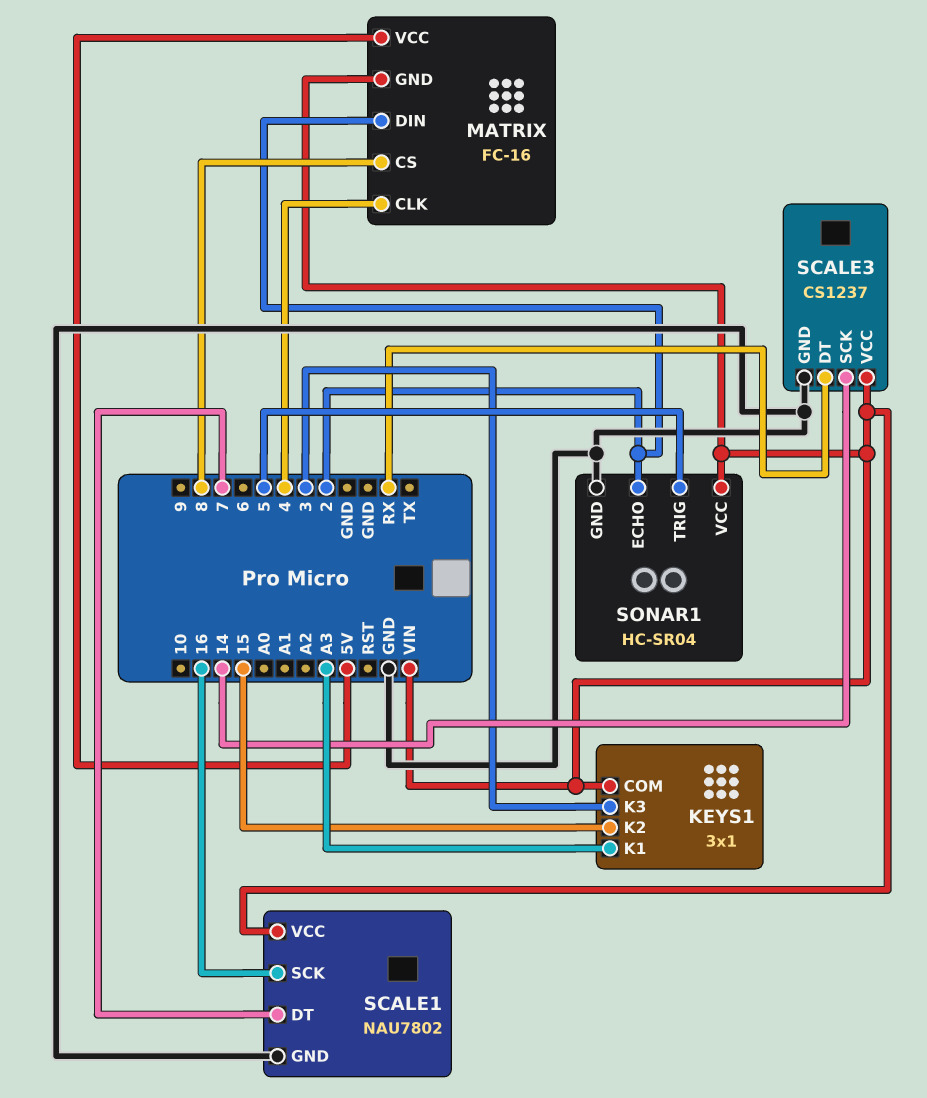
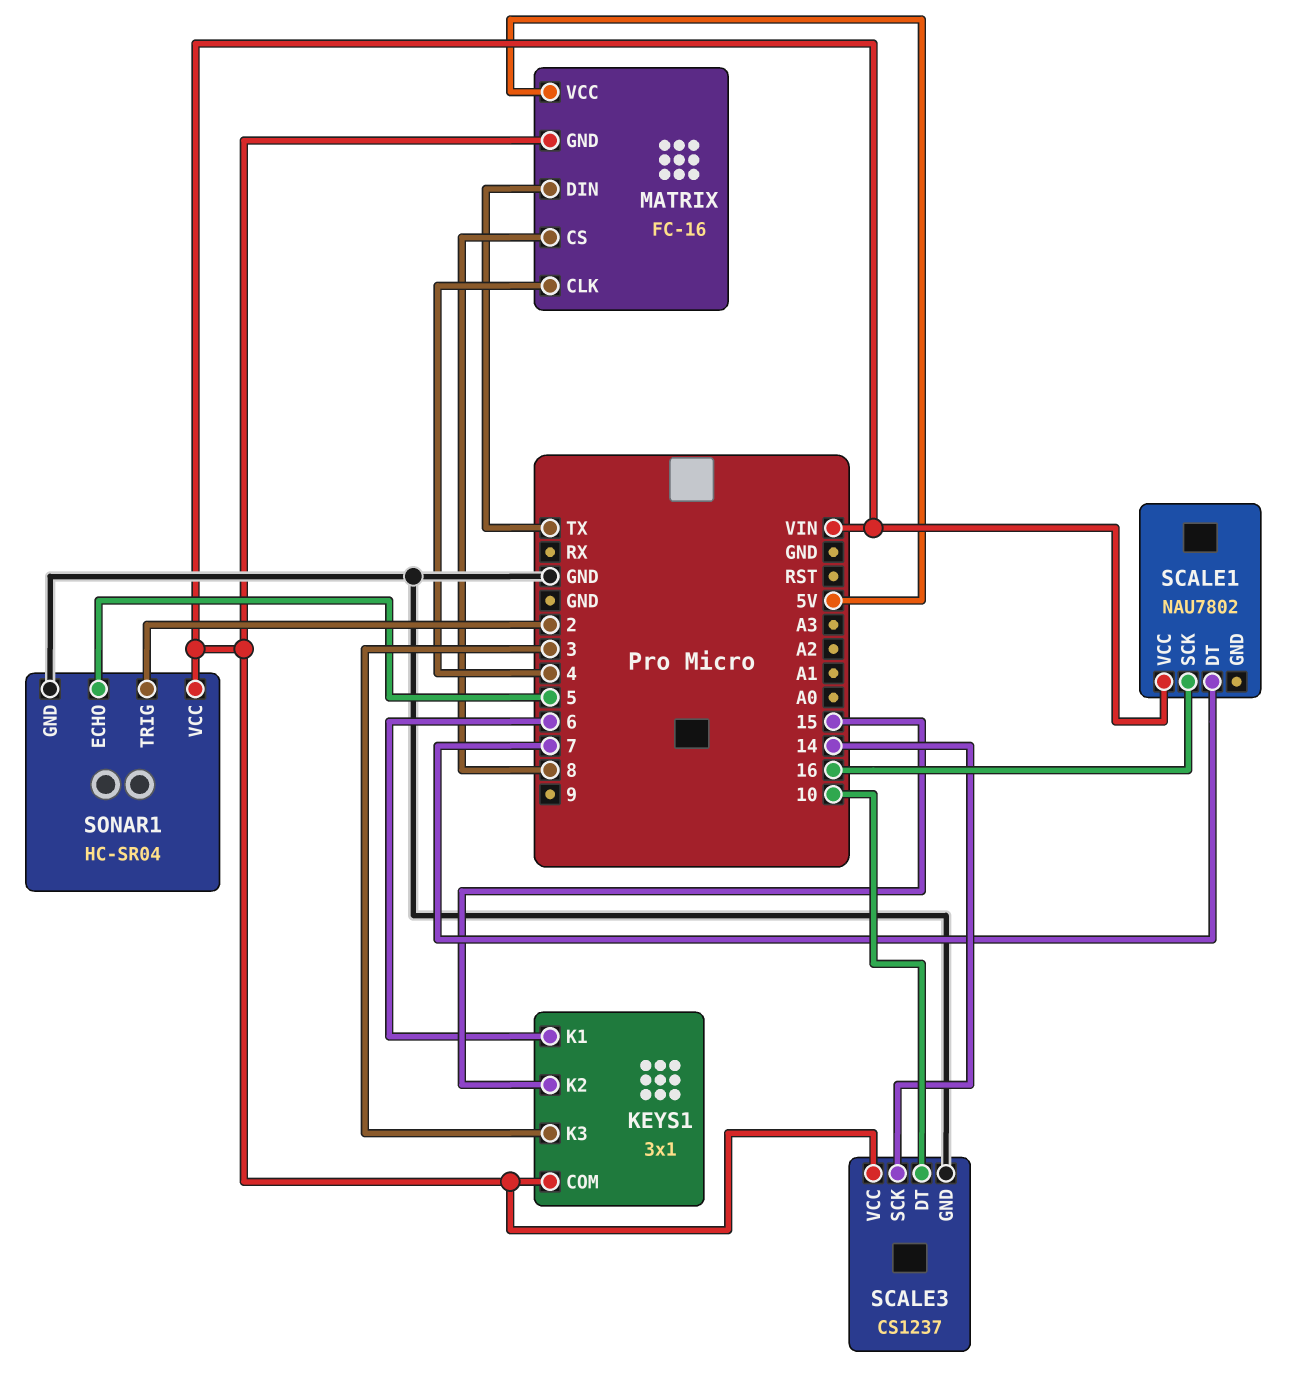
KEYS1 pin K1: A3 -> 6
MATRIX pin DIN: 2 -> TX
SCALE1 pin GND: GND -> none
SCALE3 pin DT: RX -> 10
SONAR1 pin ECHO: 2 -> 5
SONAR1 pin TRIG: 5 -> 2

